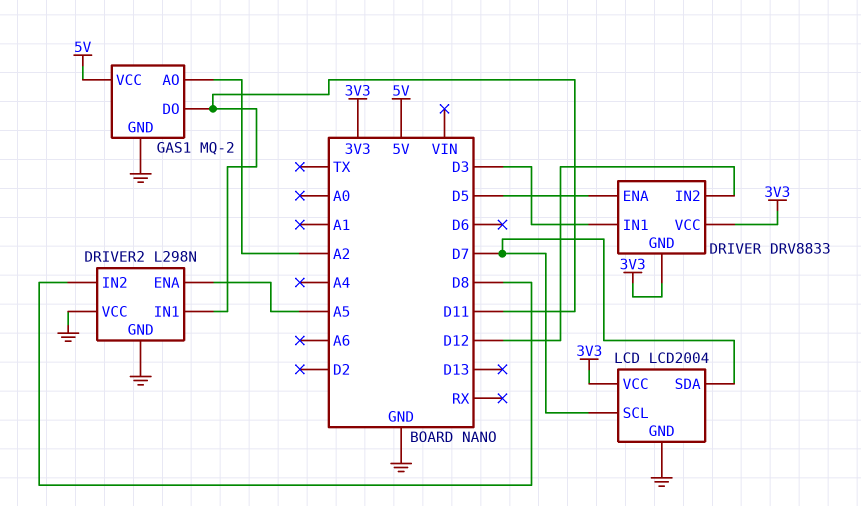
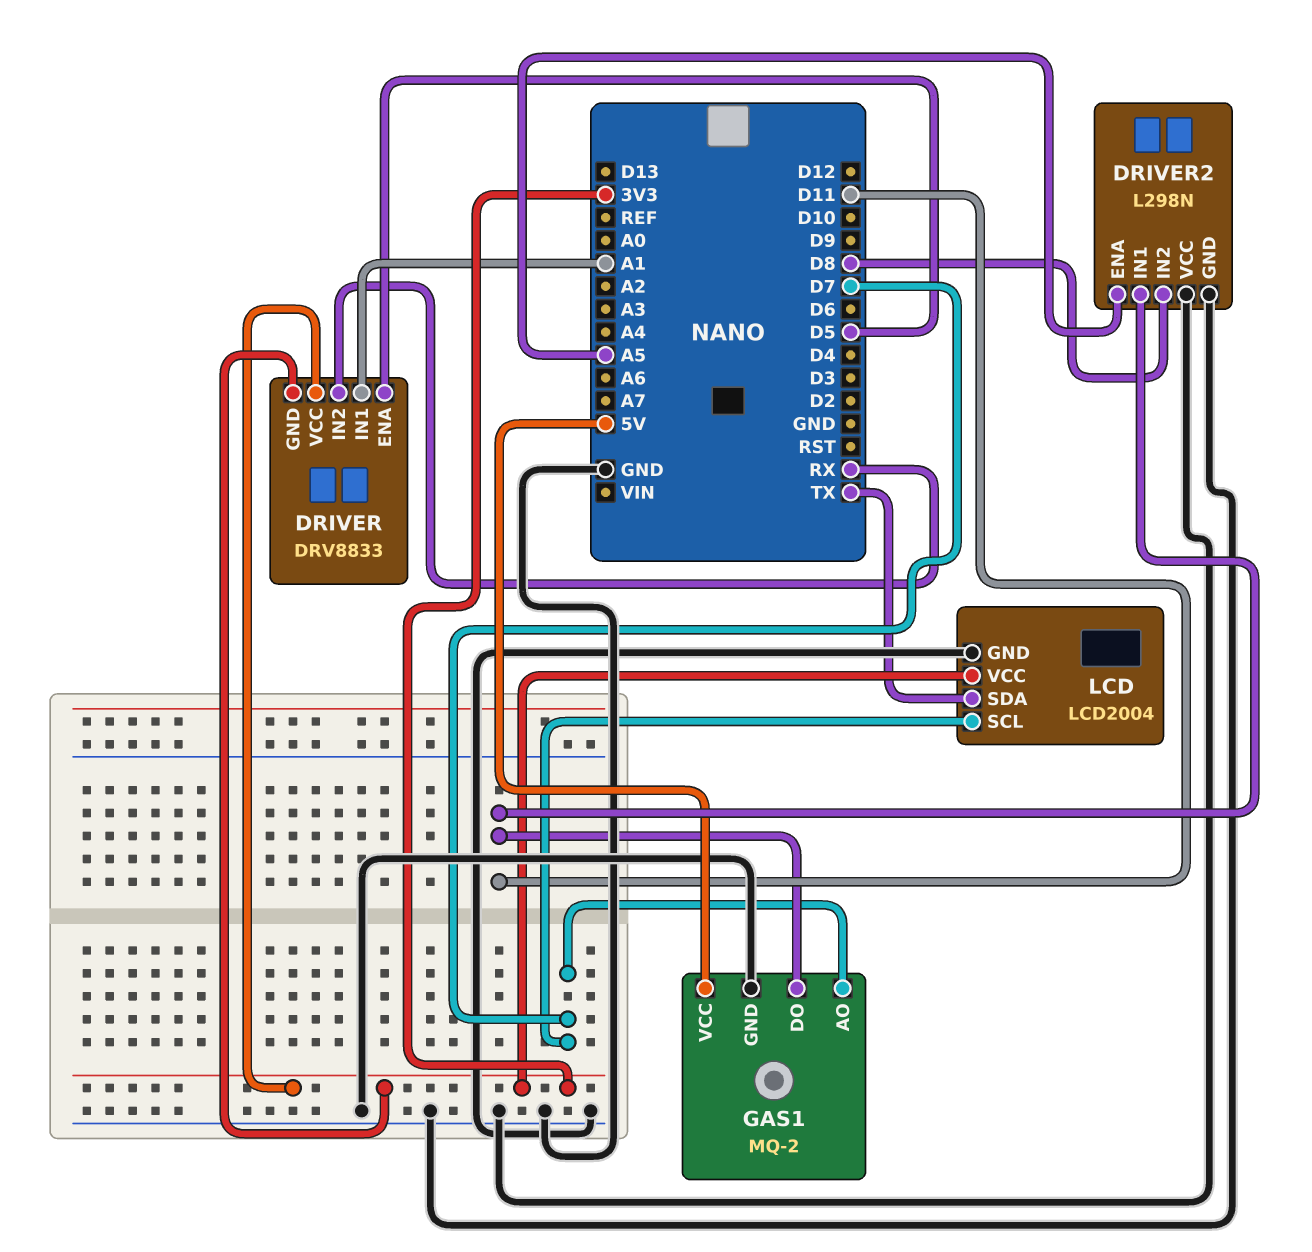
DRIVER pin IN1: D3 -> A1
DRIVER pin IN2: D12 -> RX
GAS1 pin AO: A2 -> D7
LCD pin SDA: D7 -> TX

